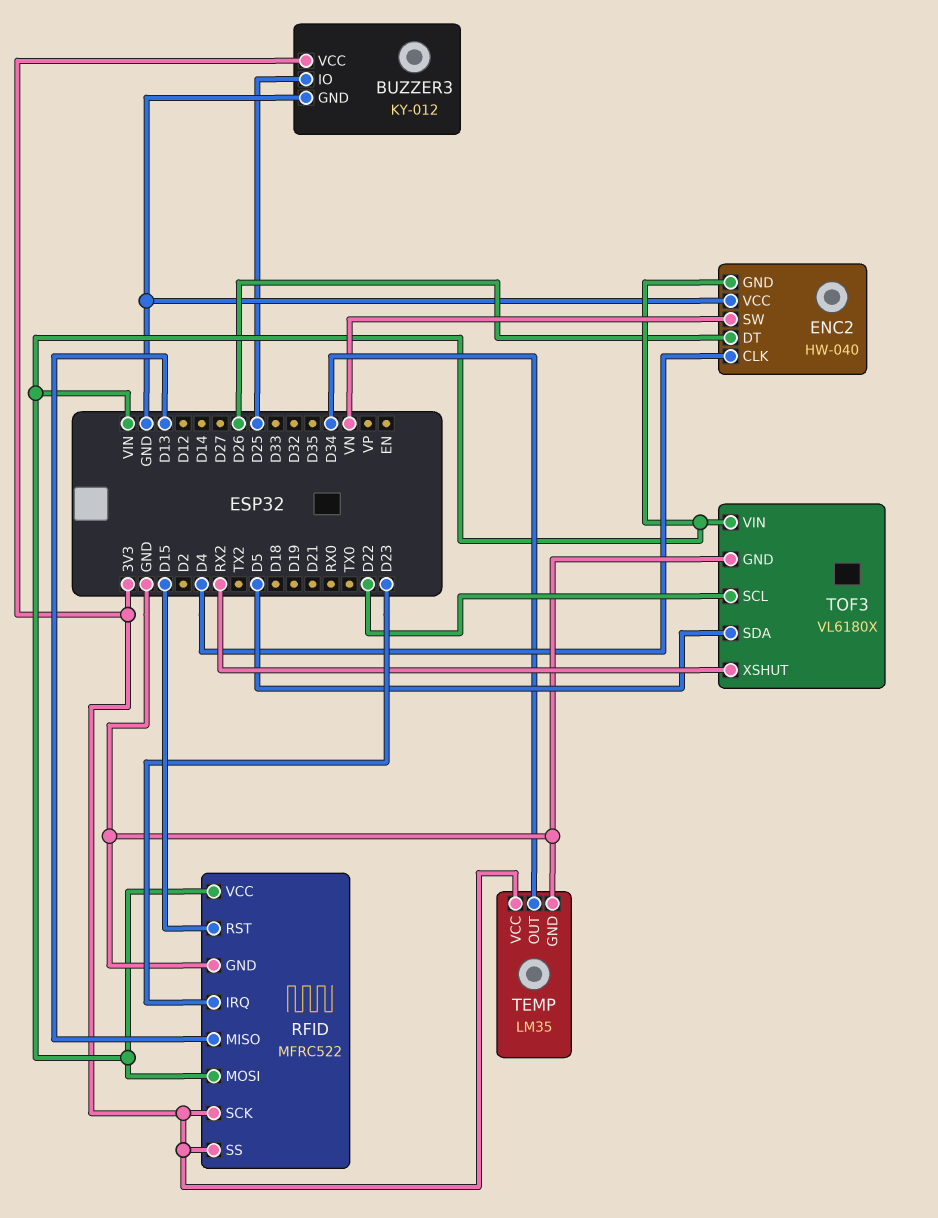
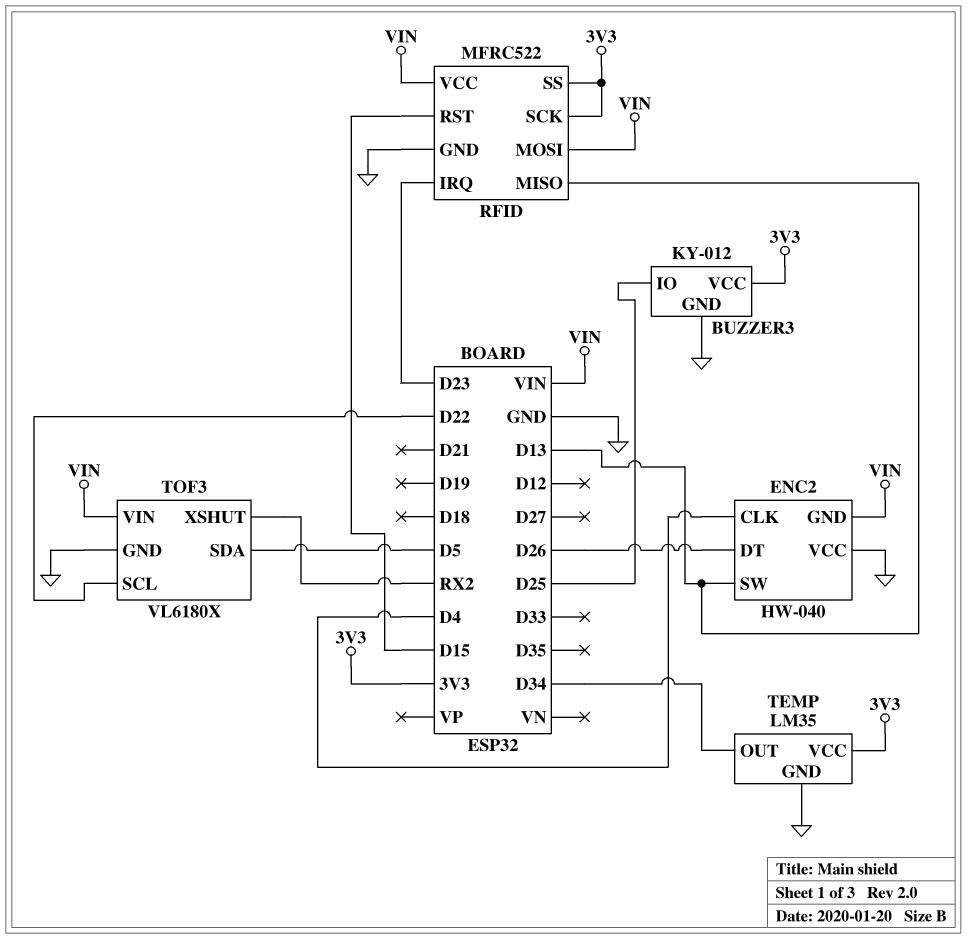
ENC2 pin SW: VN -> D13

